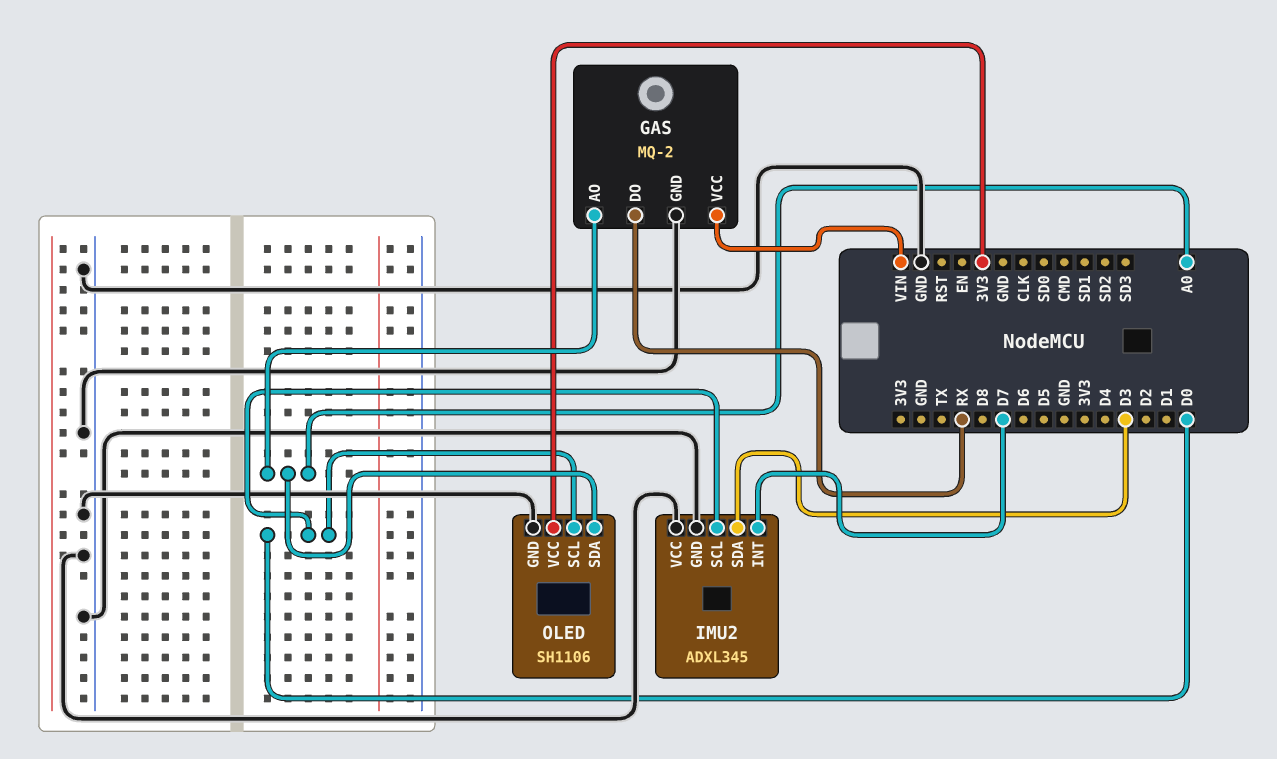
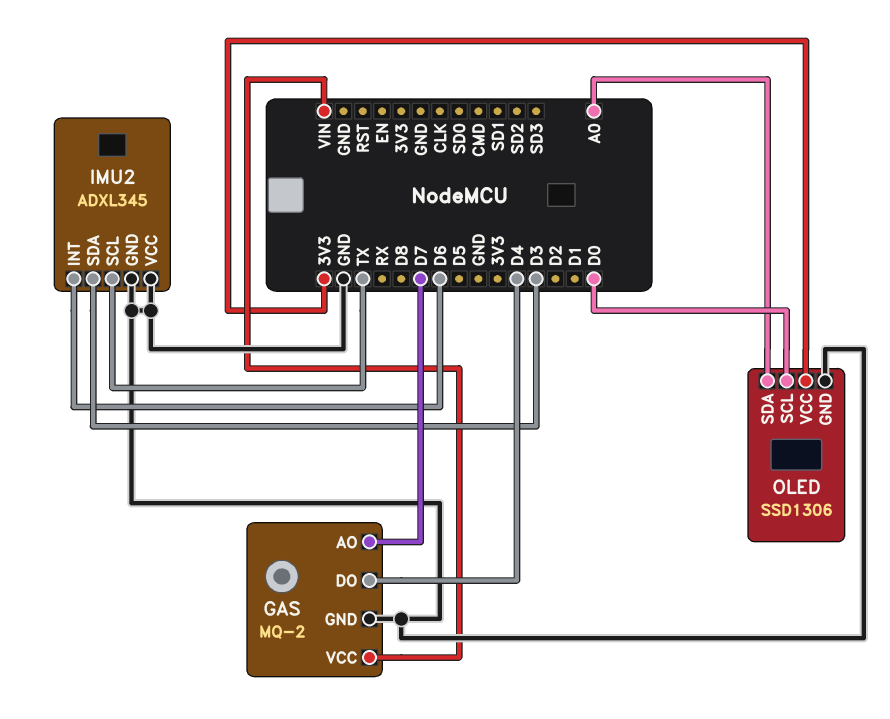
GAS pin AO: A0 -> D7
GAS pin DO: RX -> D4
IMU2 pin INT: D7 -> D6
IMU2 pin SCL: D0 -> TX
OLED: SH1106 -> SSD1306

